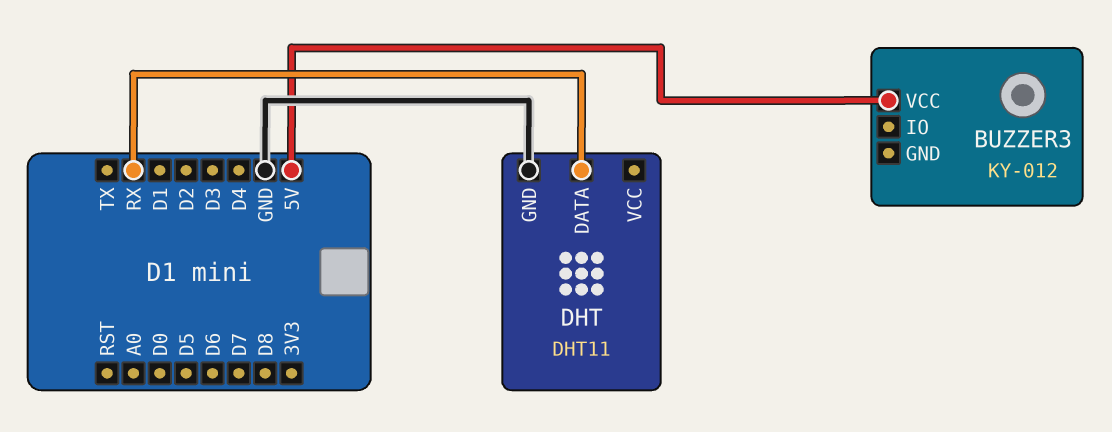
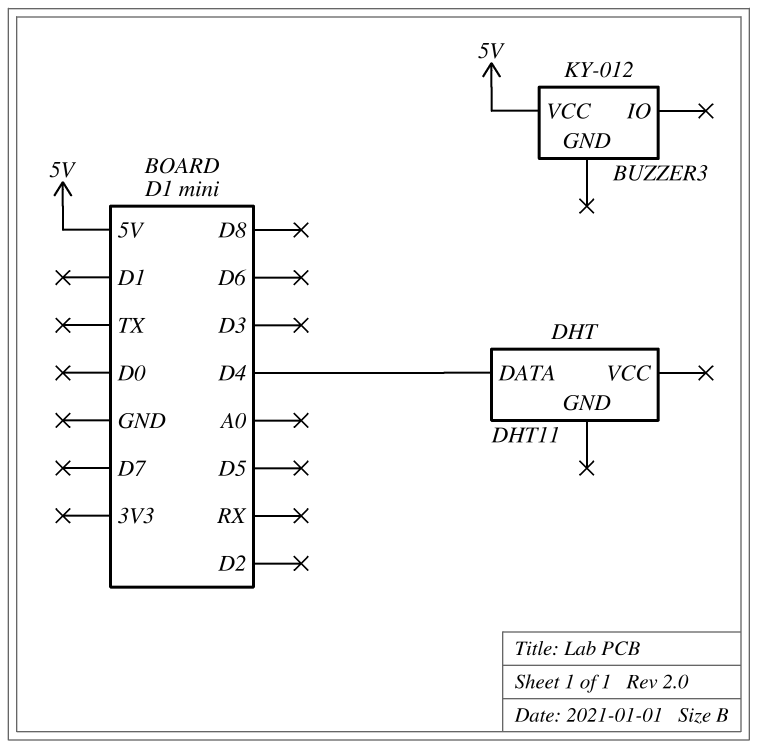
DHT pin DATA: RX -> D4
DHT pin GND: GND -> none

